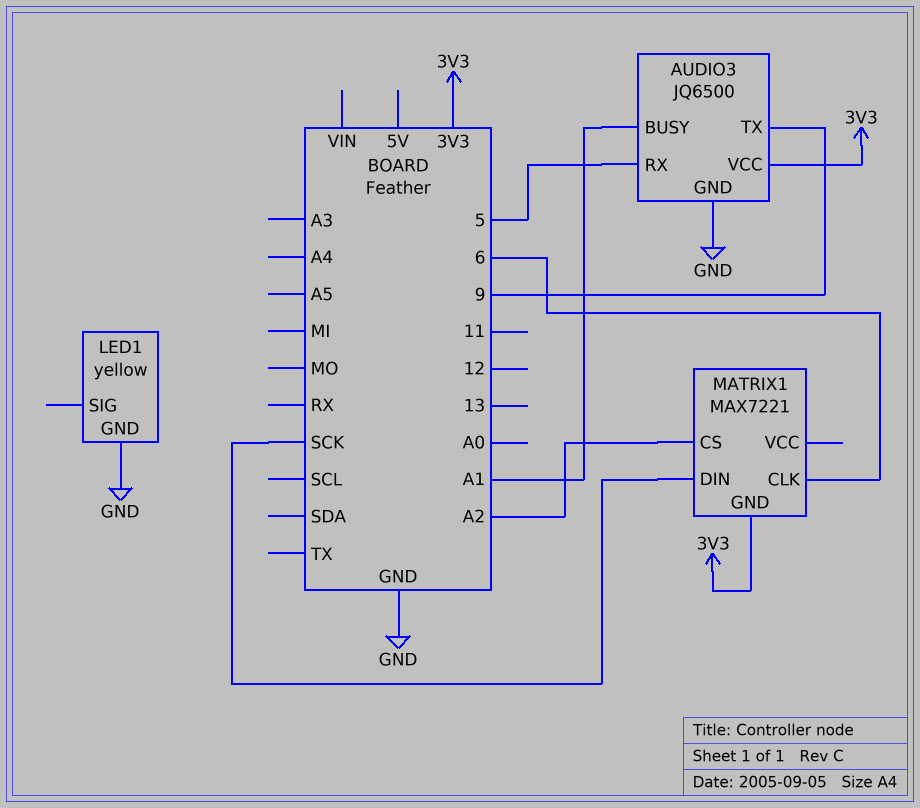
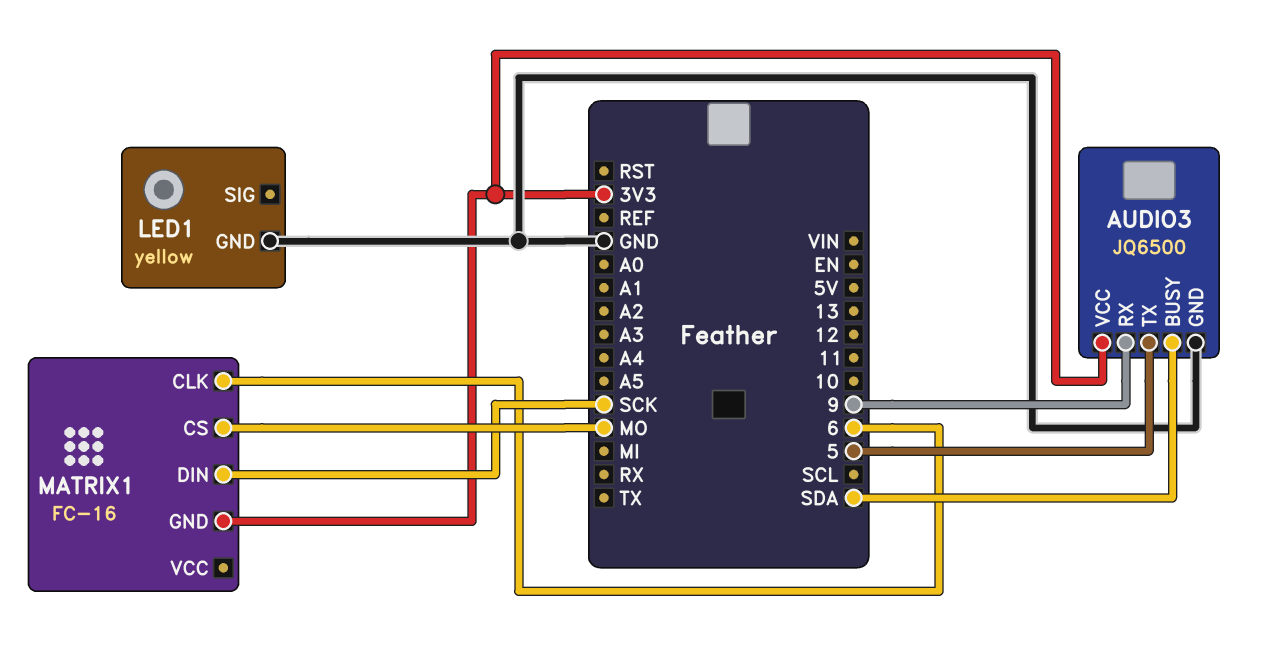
AUDIO3 pin BUSY: A1 -> SDA
AUDIO3 pin RX: 5 -> 9
AUDIO3 pin TX: 9 -> 5
MATRIX1: MAX7221 -> FC-16
MATRIX1 pin CS: A2 -> MO

